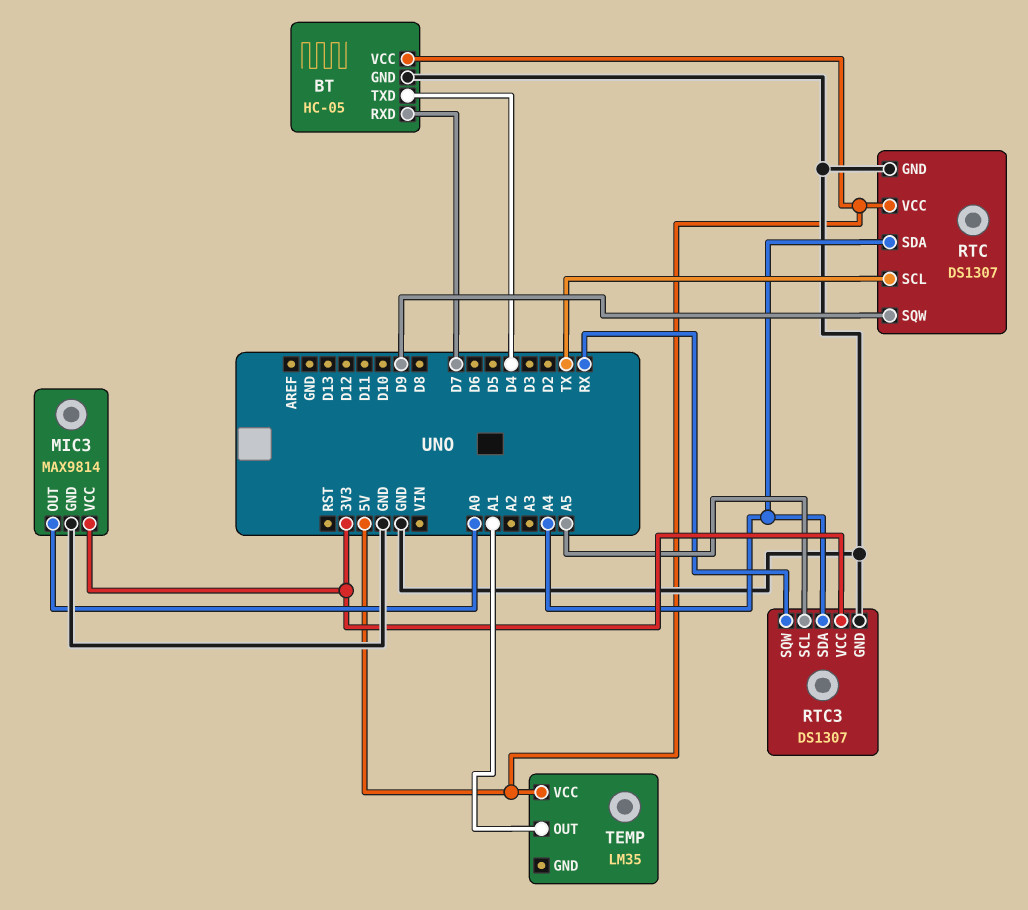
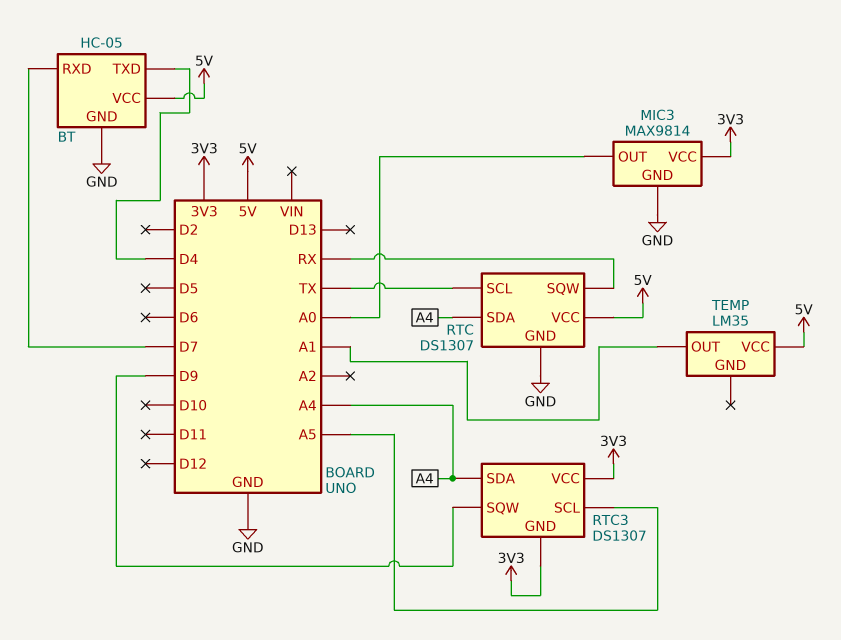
RTC pin SQW: D9 -> RX
RTC3 pin GND: GND -> 3V3
RTC3 pin SQW: RX -> D9

